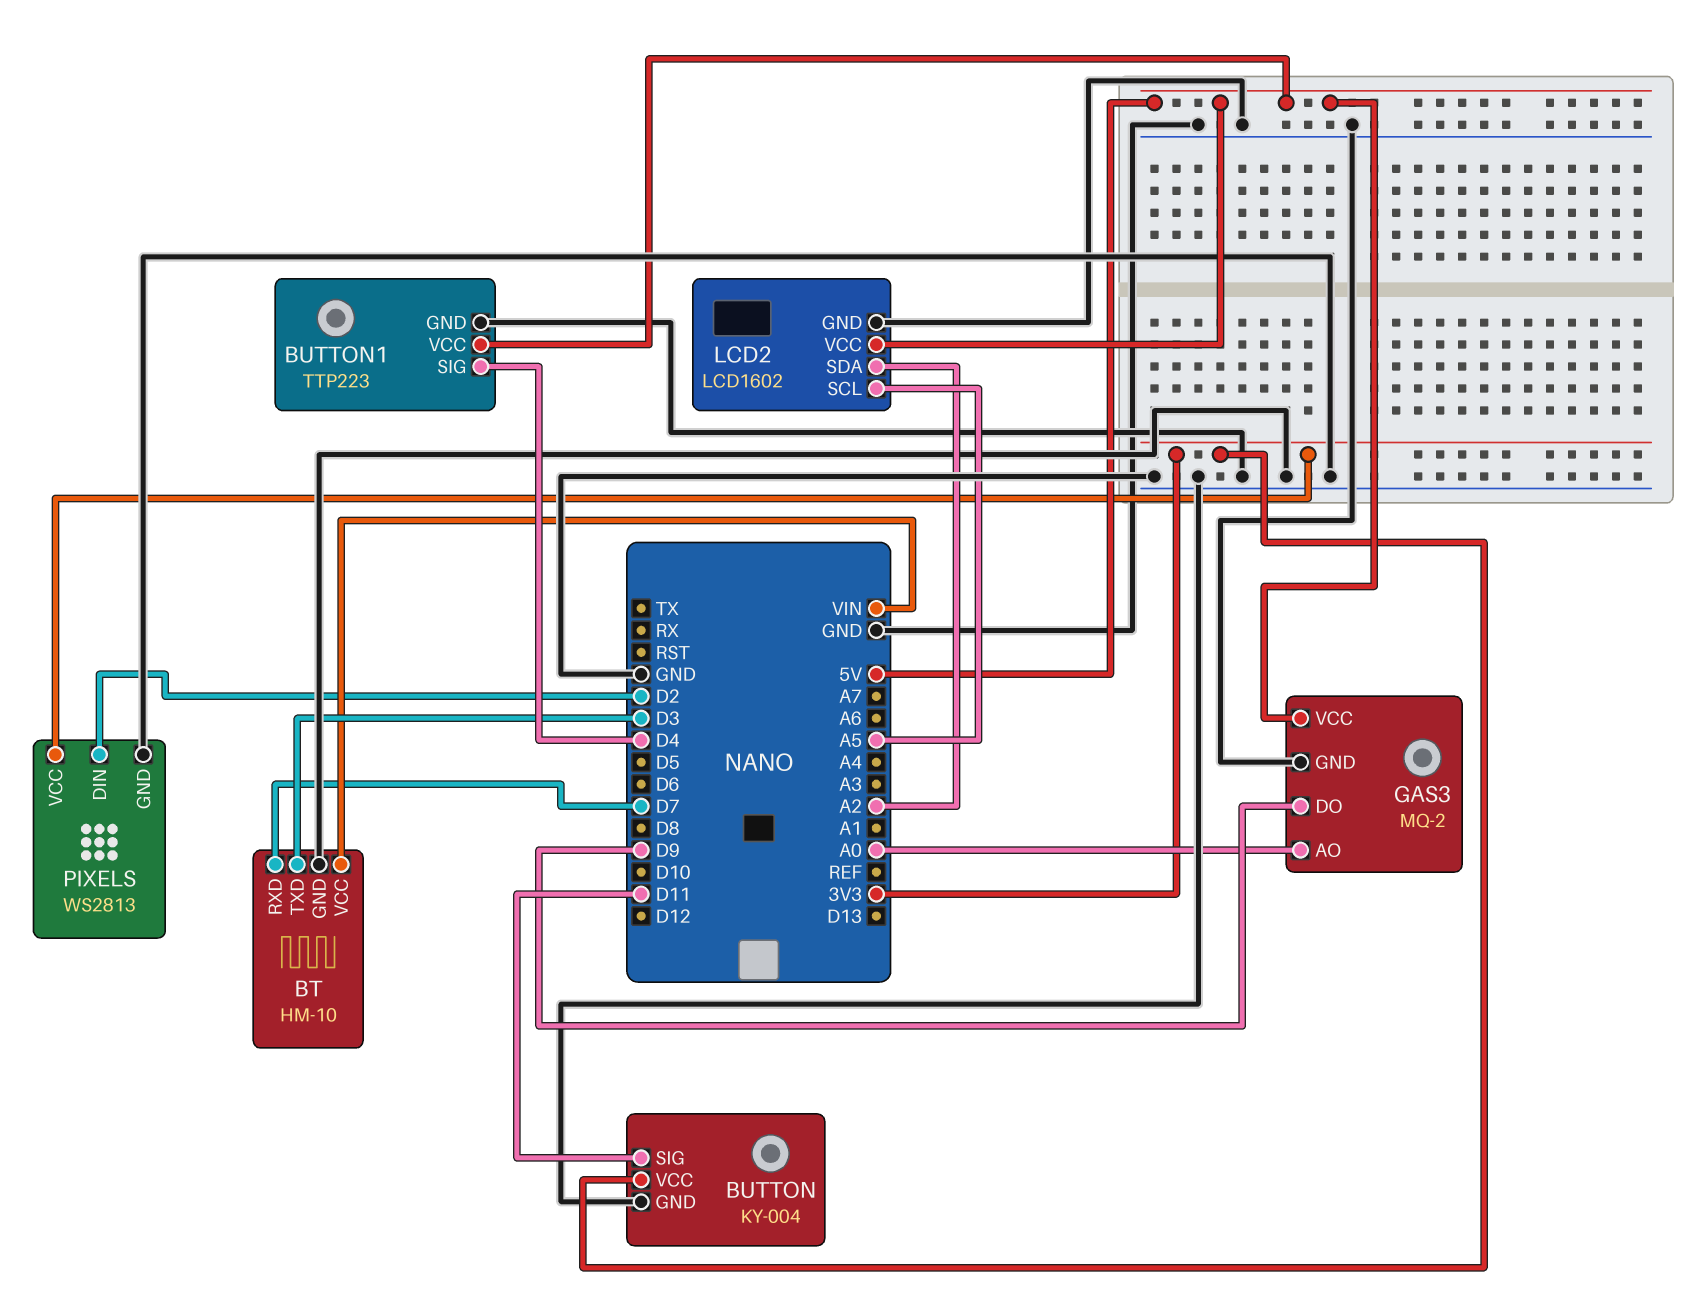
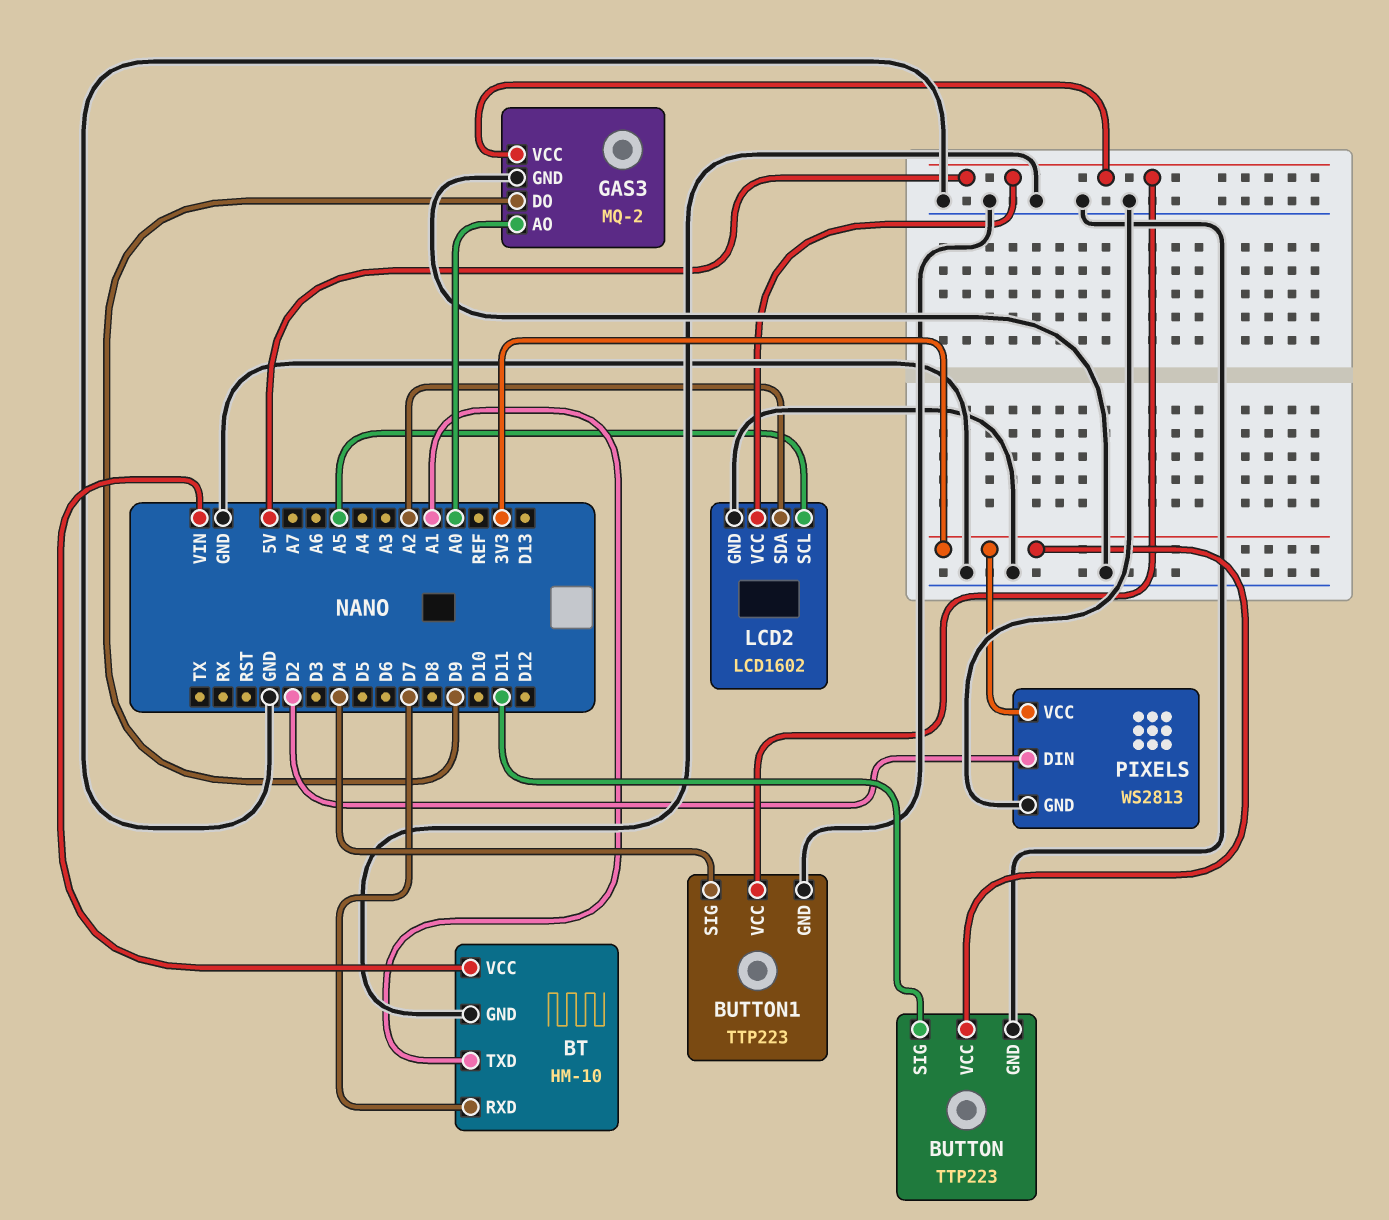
BT pin TXD: D3 -> A1
BUTTON: KY-004 -> TTP223

